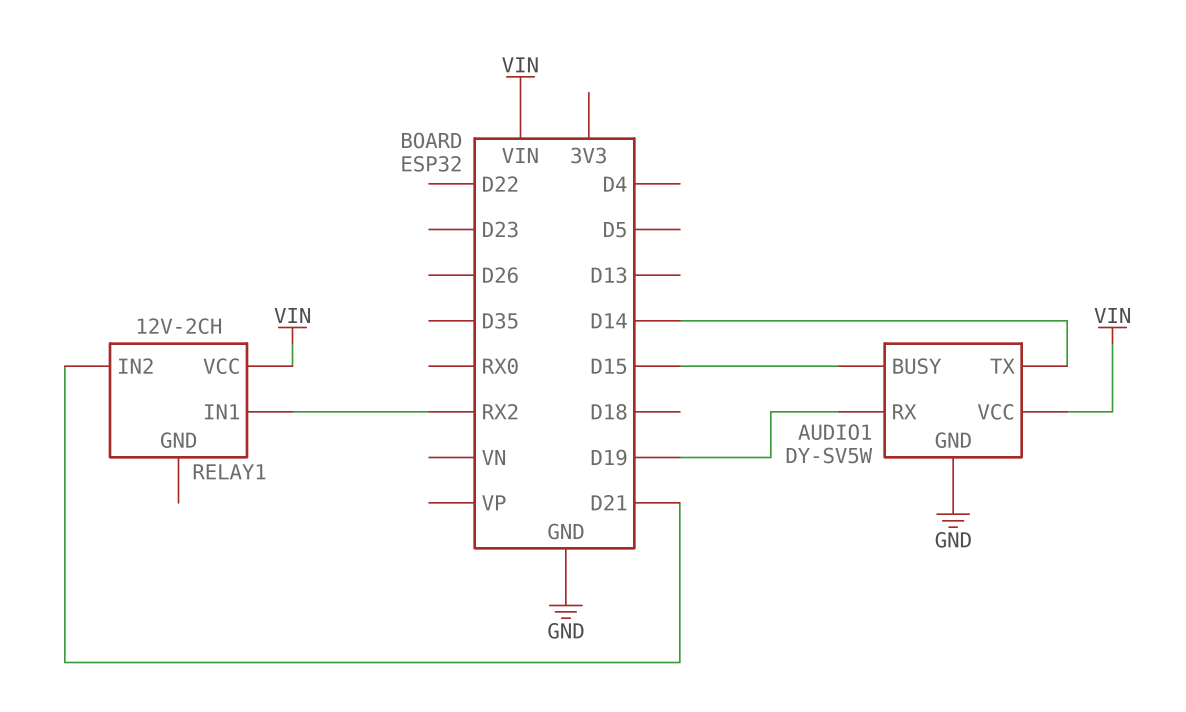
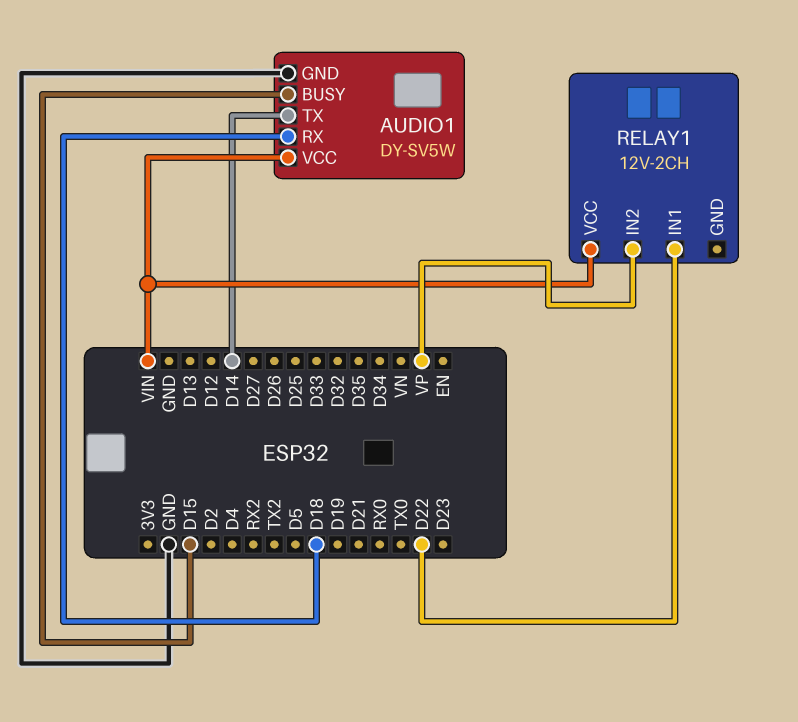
AUDIO1 pin RX: D19 -> D18
RELAY1 pin IN1: RX2 -> D22
RELAY1 pin IN2: D21 -> VP

